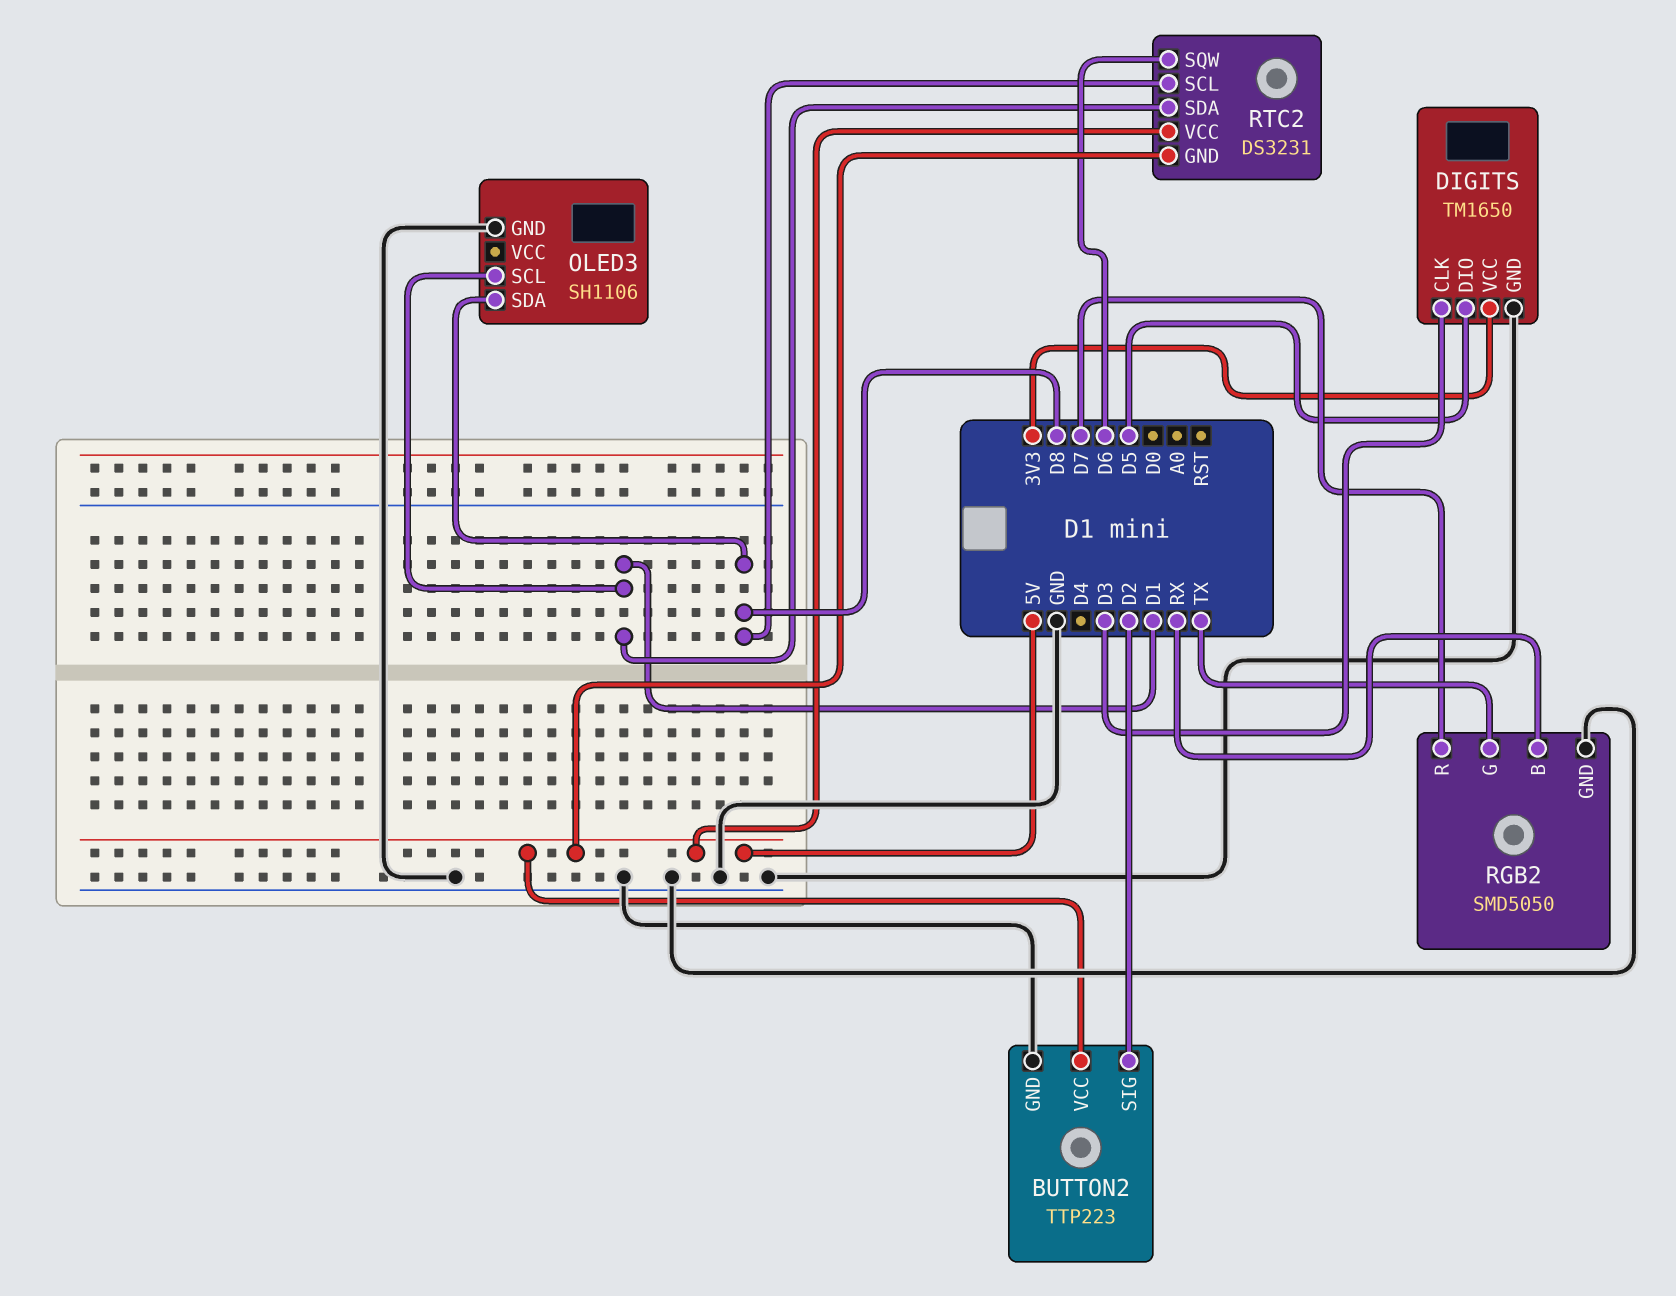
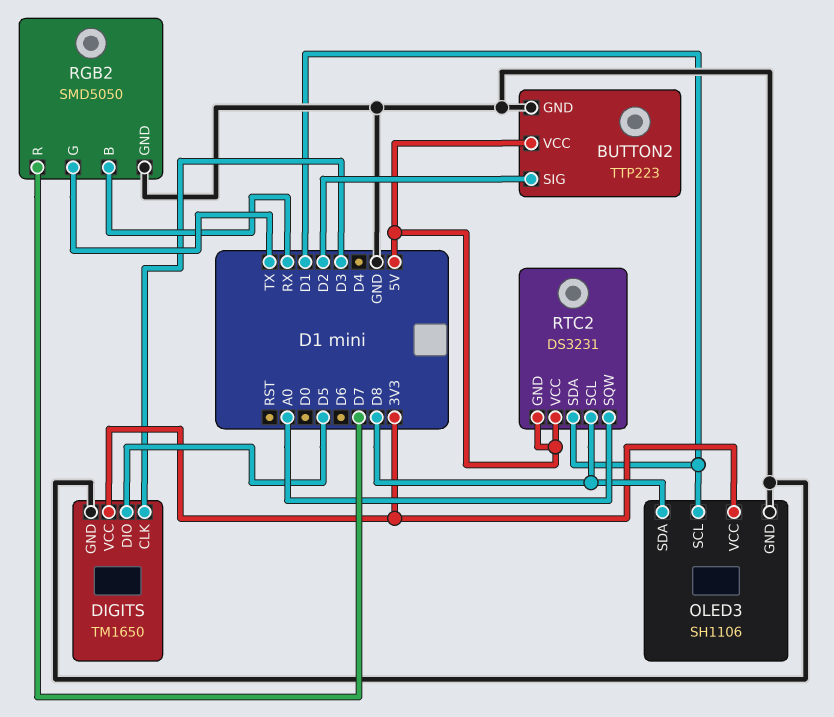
OLED3 pin VCC: none -> 3V3
RTC2 pin SQW: D6 -> A0

